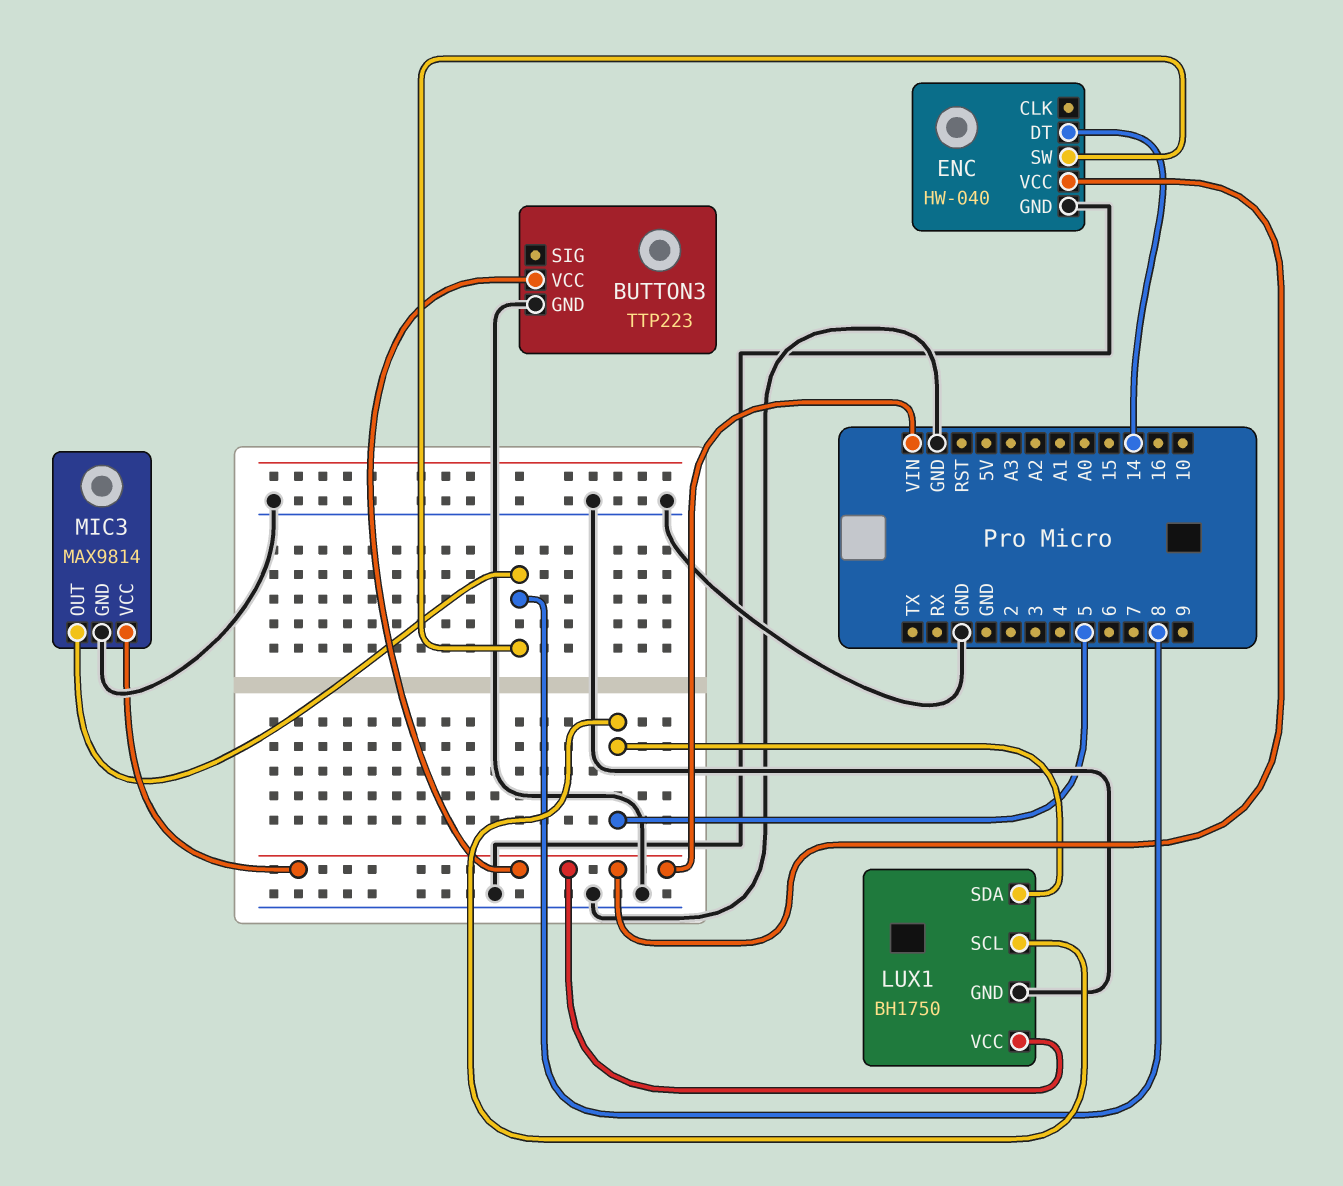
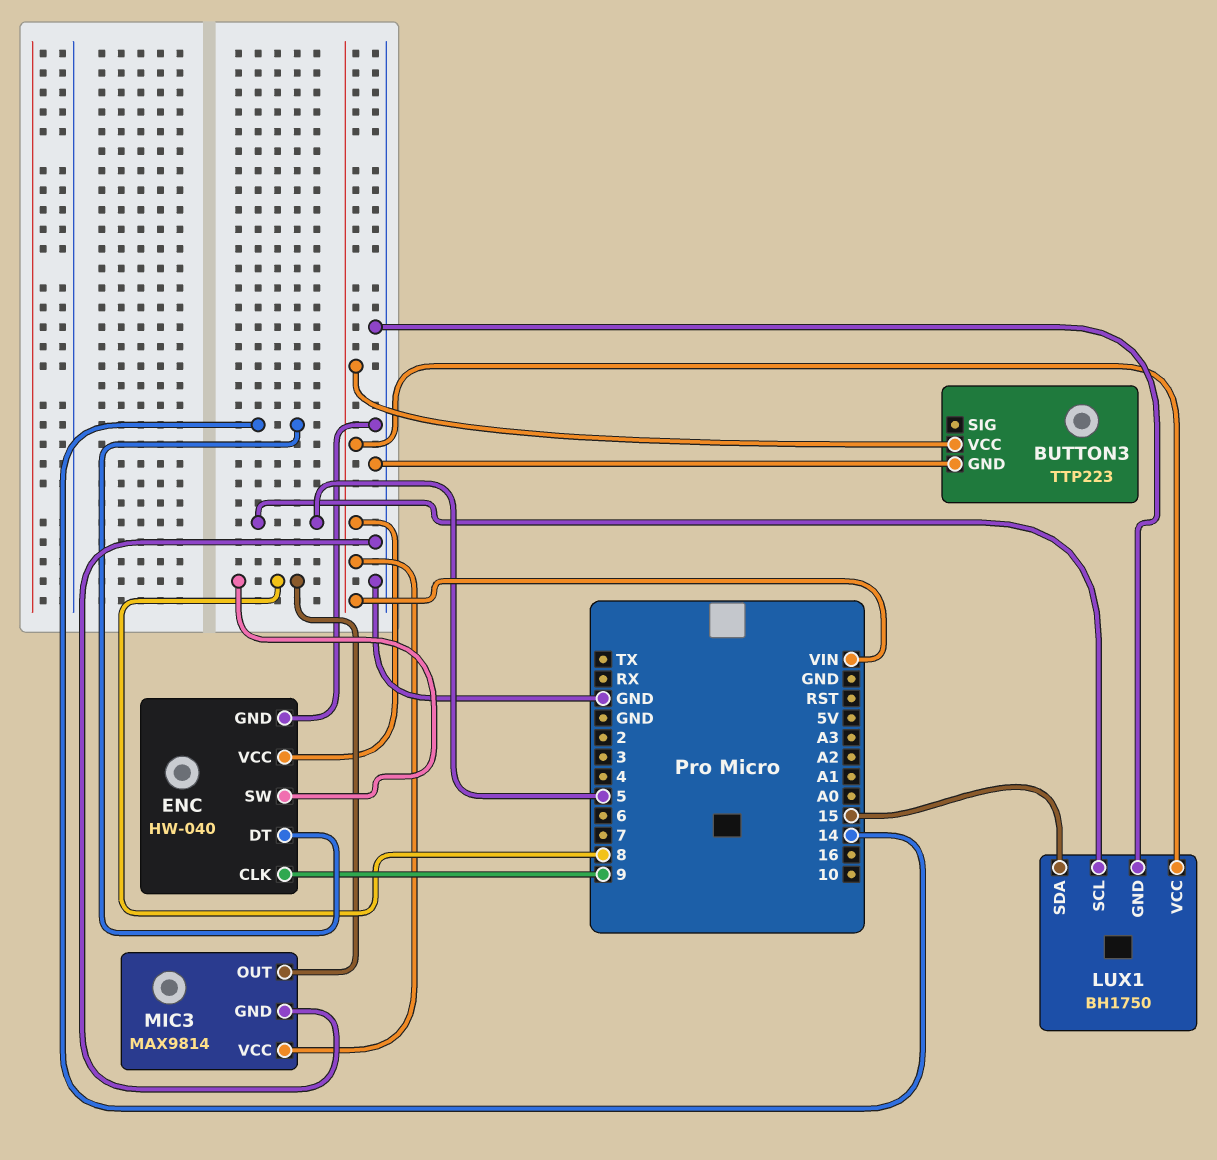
ENC pin CLK: none -> 9
LUX1 pin SDA: 5 -> 15

